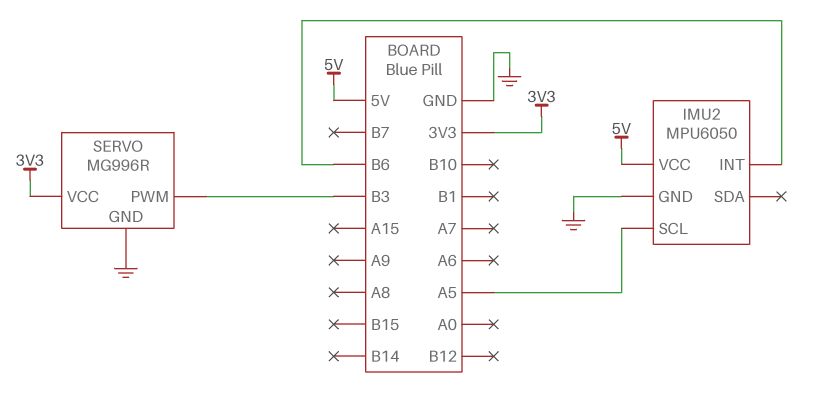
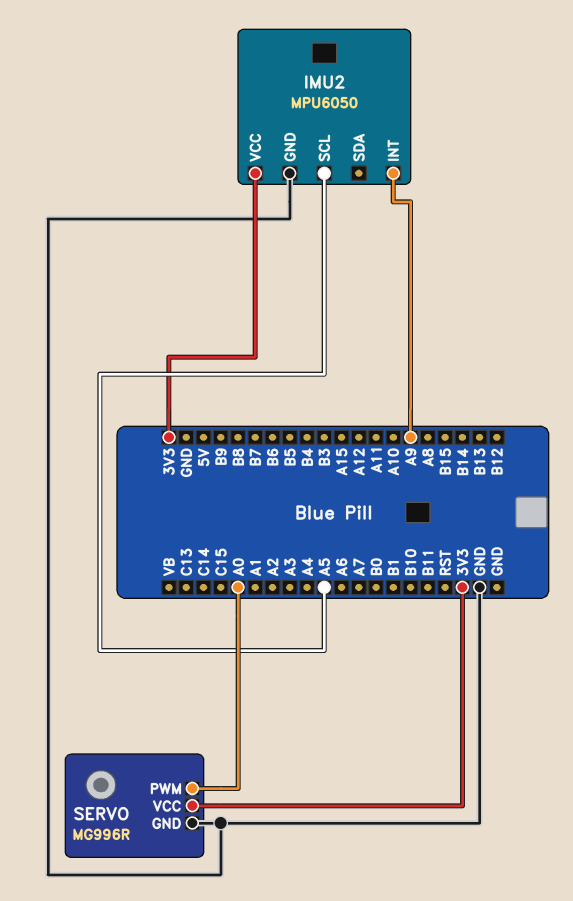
IMU2 pin INT: B6 -> A9
IMU2 pin VCC: 5V -> 3V3
SERVO pin PWM: B3 -> A0

